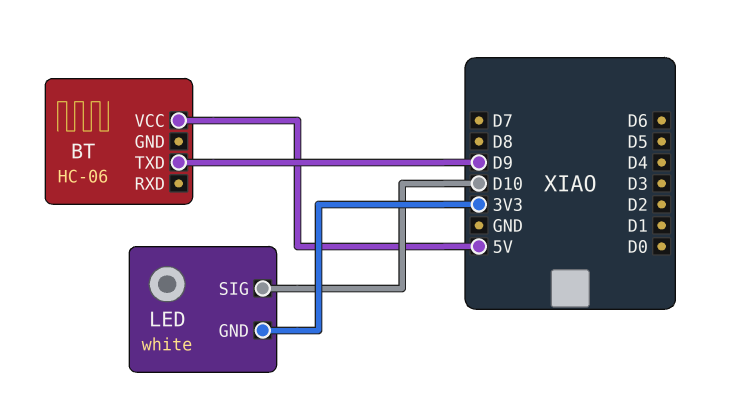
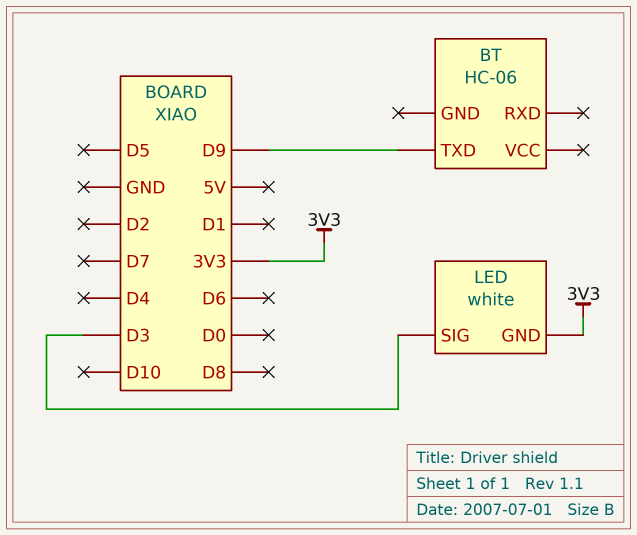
BT pin VCC: 5V -> none
LED pin SIG: D10 -> D3

